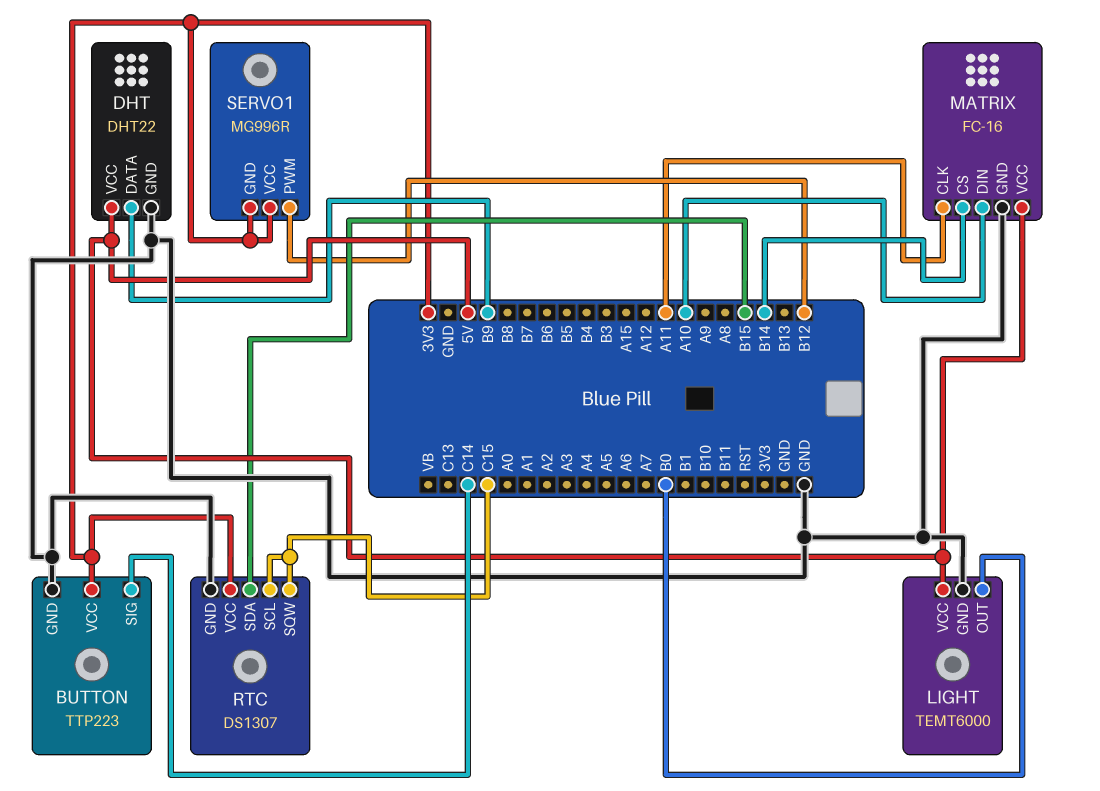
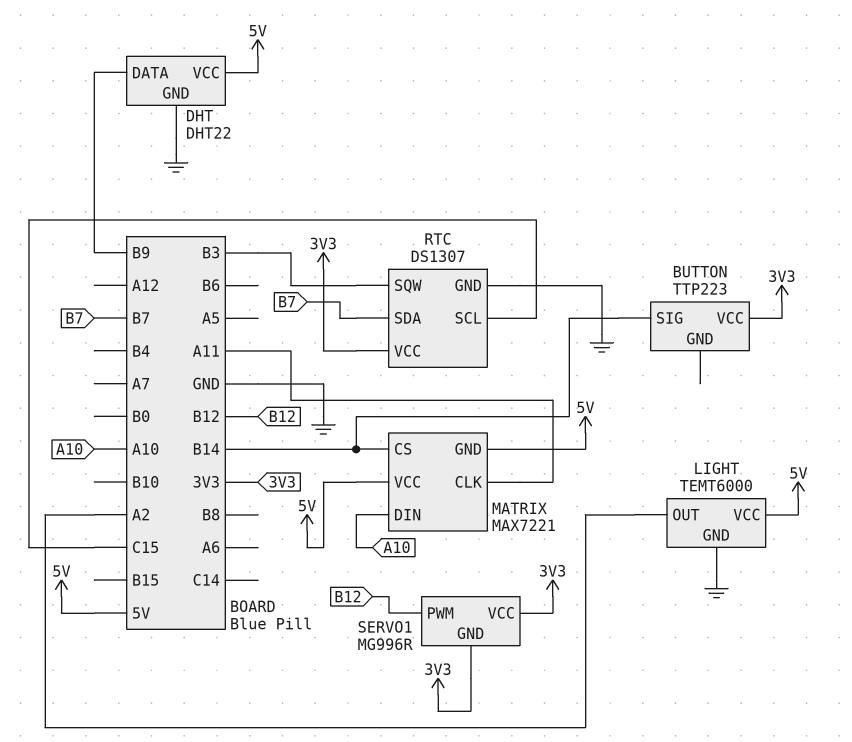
BUTTON pin GND: GND -> none
BUTTON pin SIG: C14 -> B14
LIGHT pin OUT: B0 -> A2
MATRIX: FC-16 -> MAX7221
MATRIX pin GND: GND -> 5V
RTC pin SDA: B15 -> B7
RTC pin SQW: C15 -> B3

